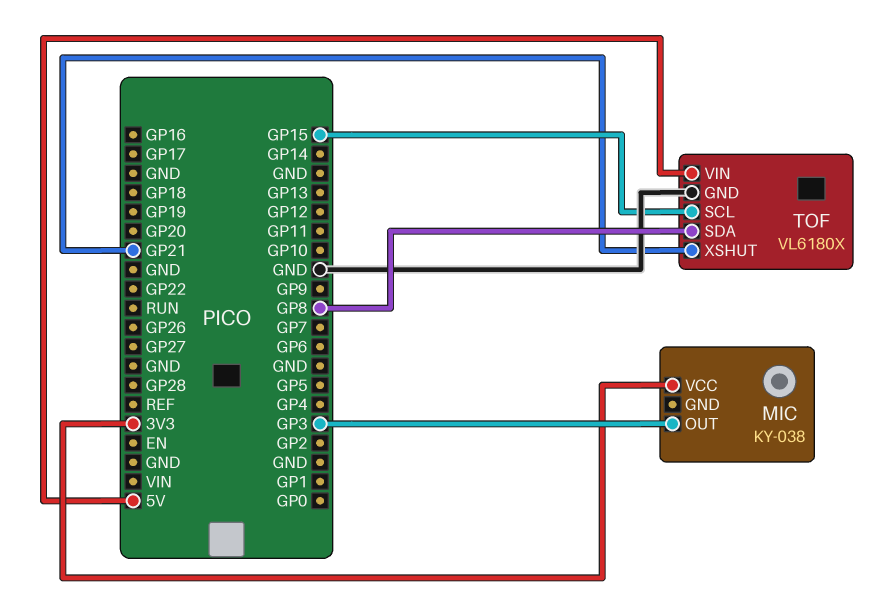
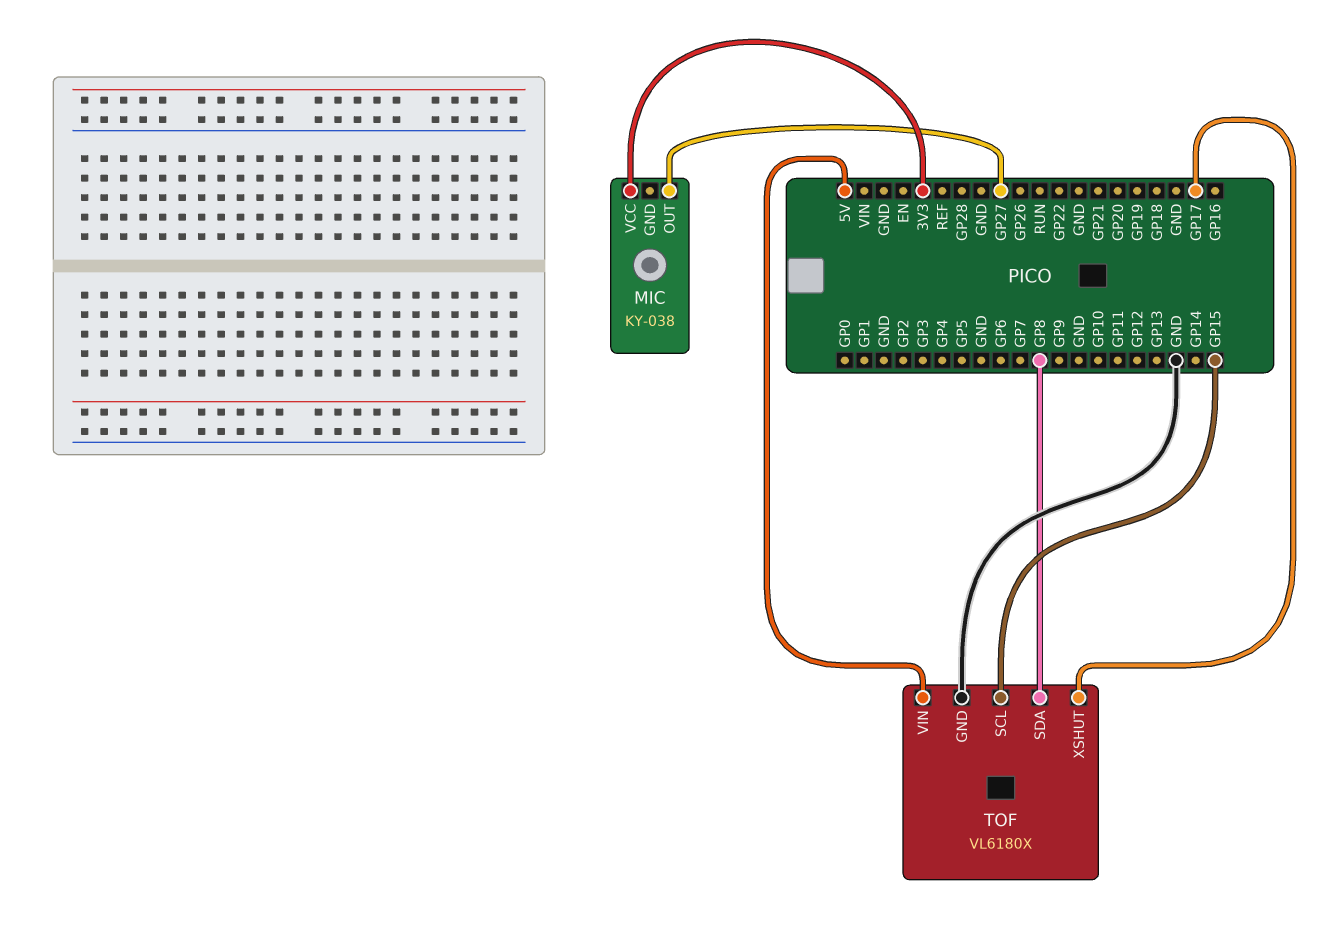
MIC pin OUT: GP3 -> GP27
TOF pin XSHUT: GP21 -> GP17

